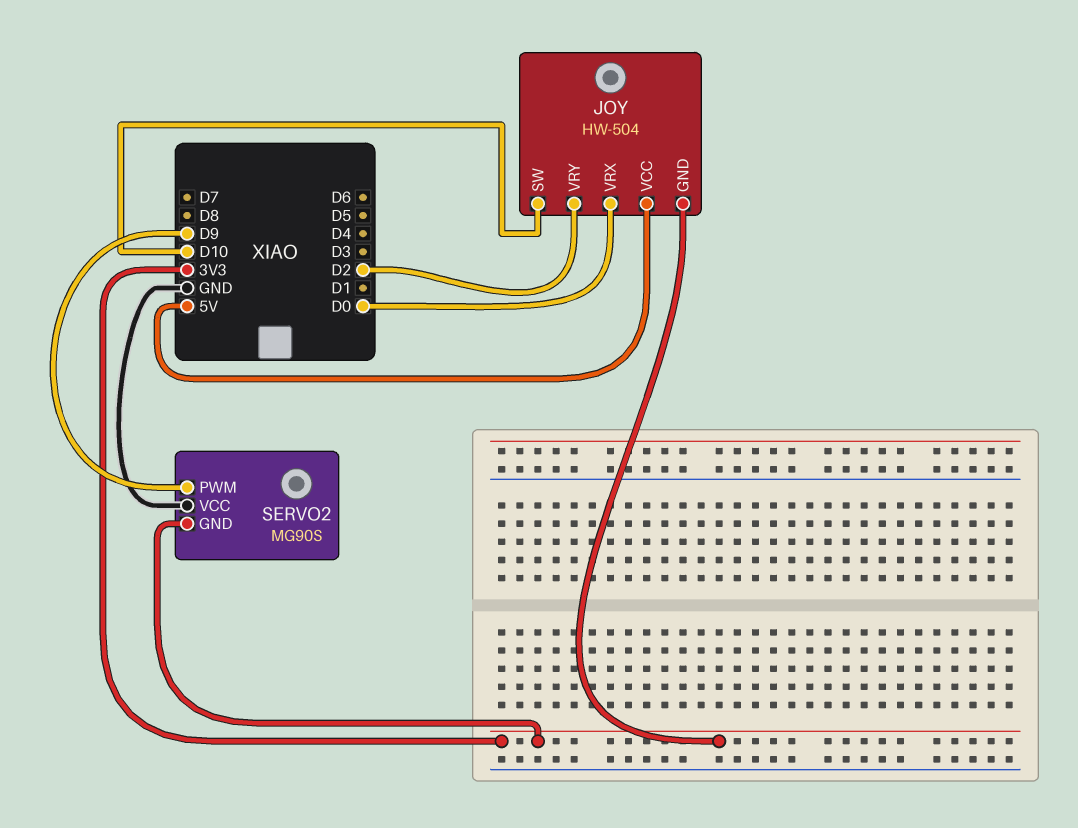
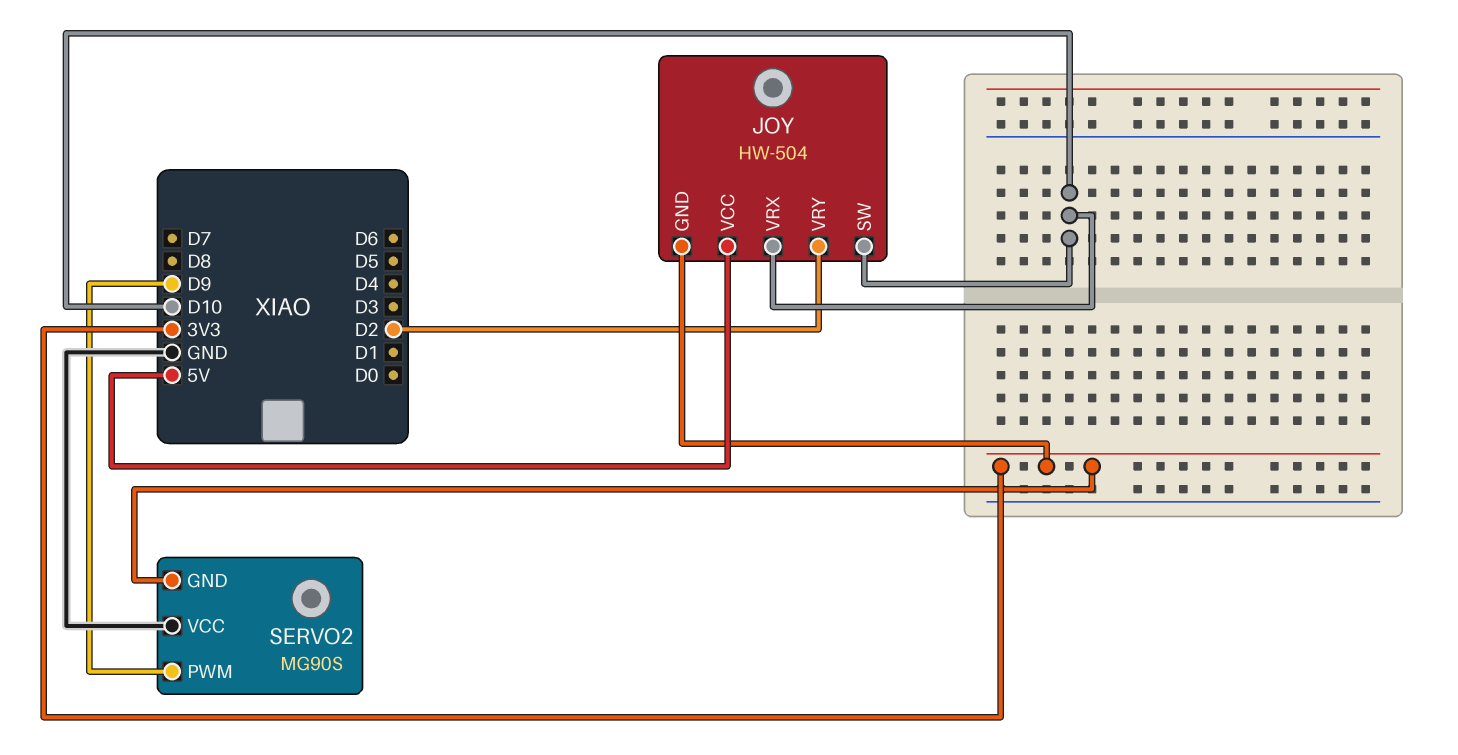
JOY pin VRX: D0 -> D10

